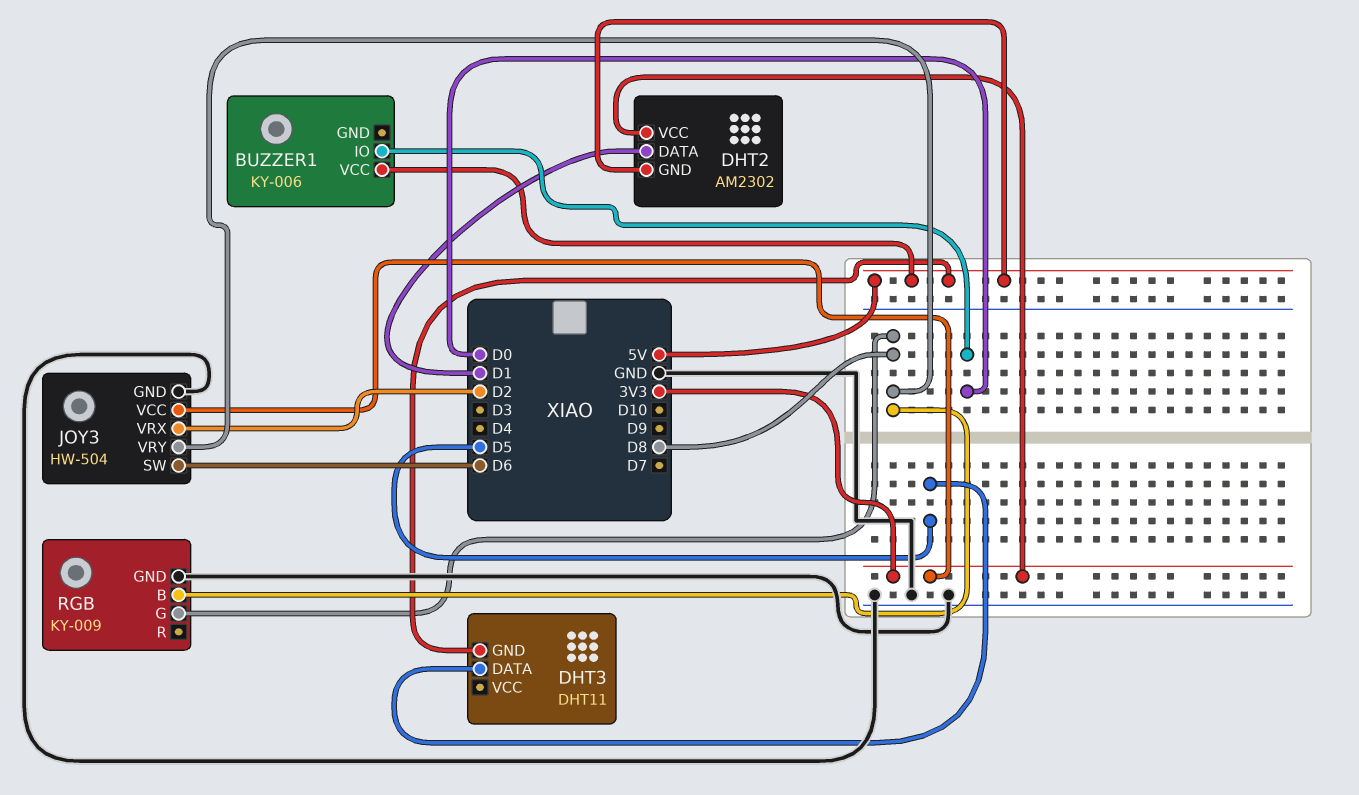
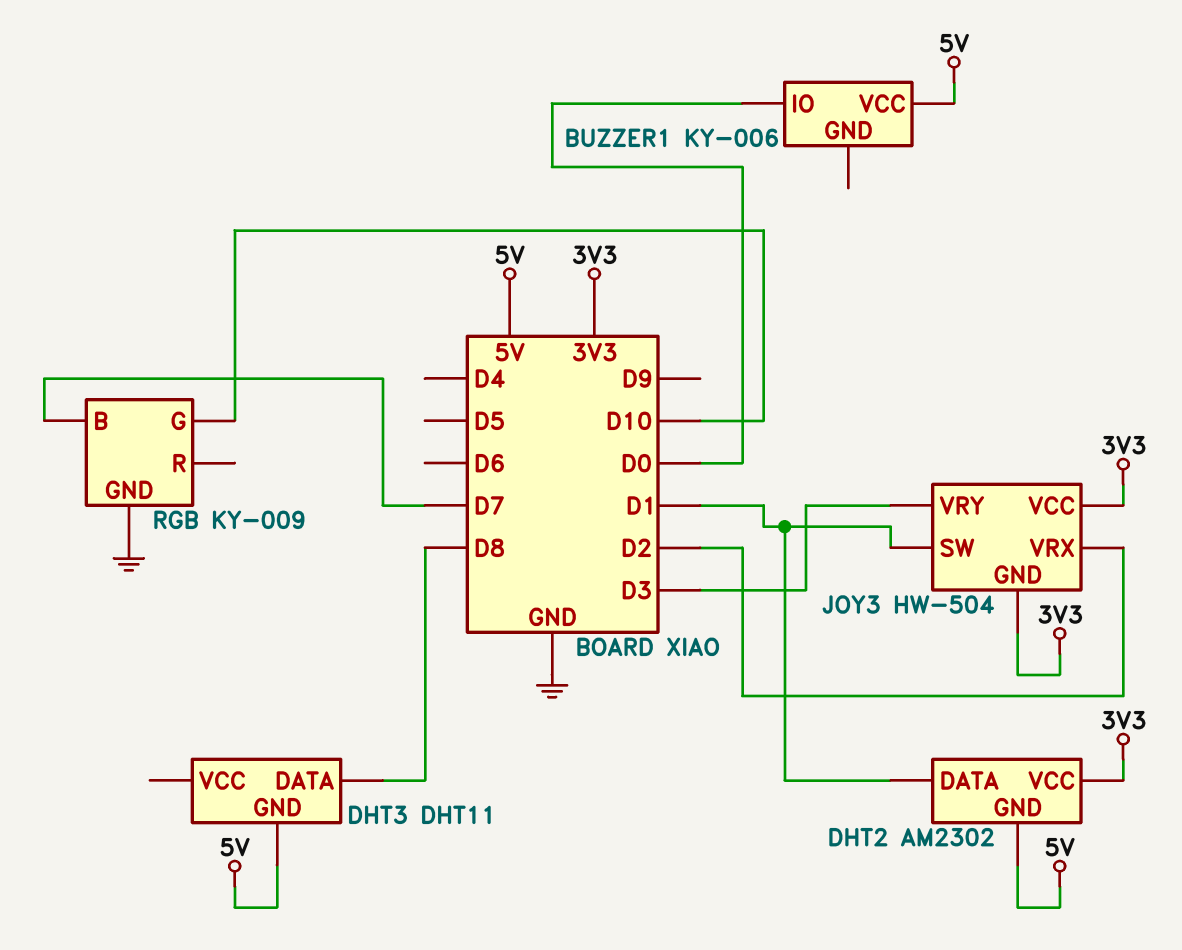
DHT3 pin DATA: D5 -> D8
JOY3 pin GND: GND -> 3V3
JOY3 pin SW: D6 -> D1
JOY3 pin VRY: D8 -> D3
RGB pin B: D8 -> D7
RGB pin G: D8 -> D10

